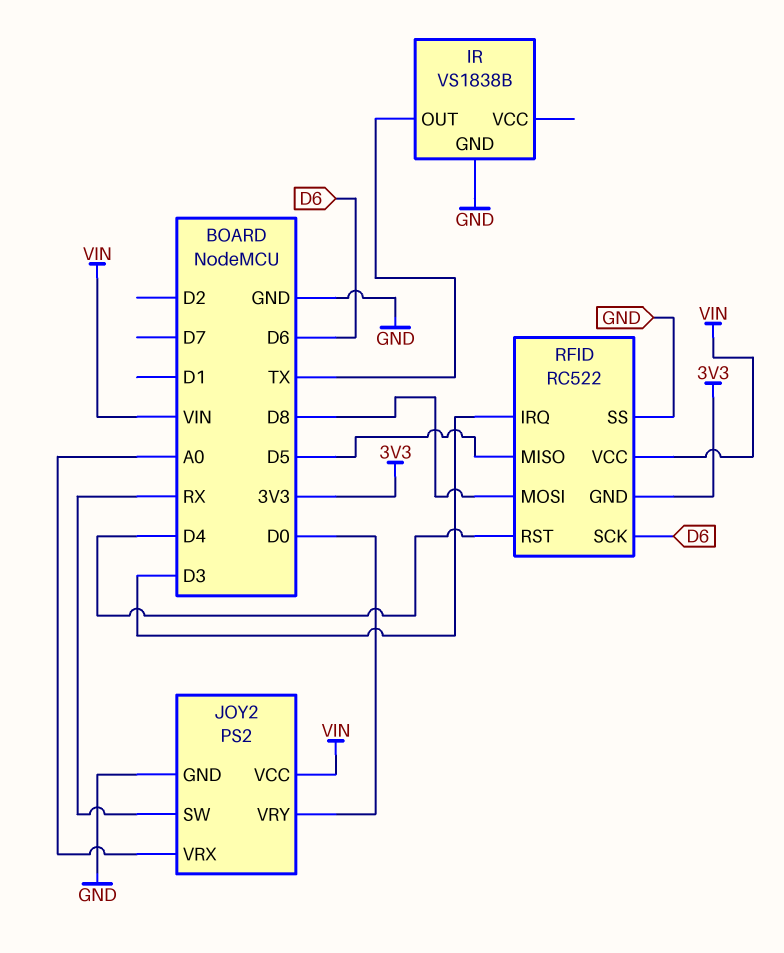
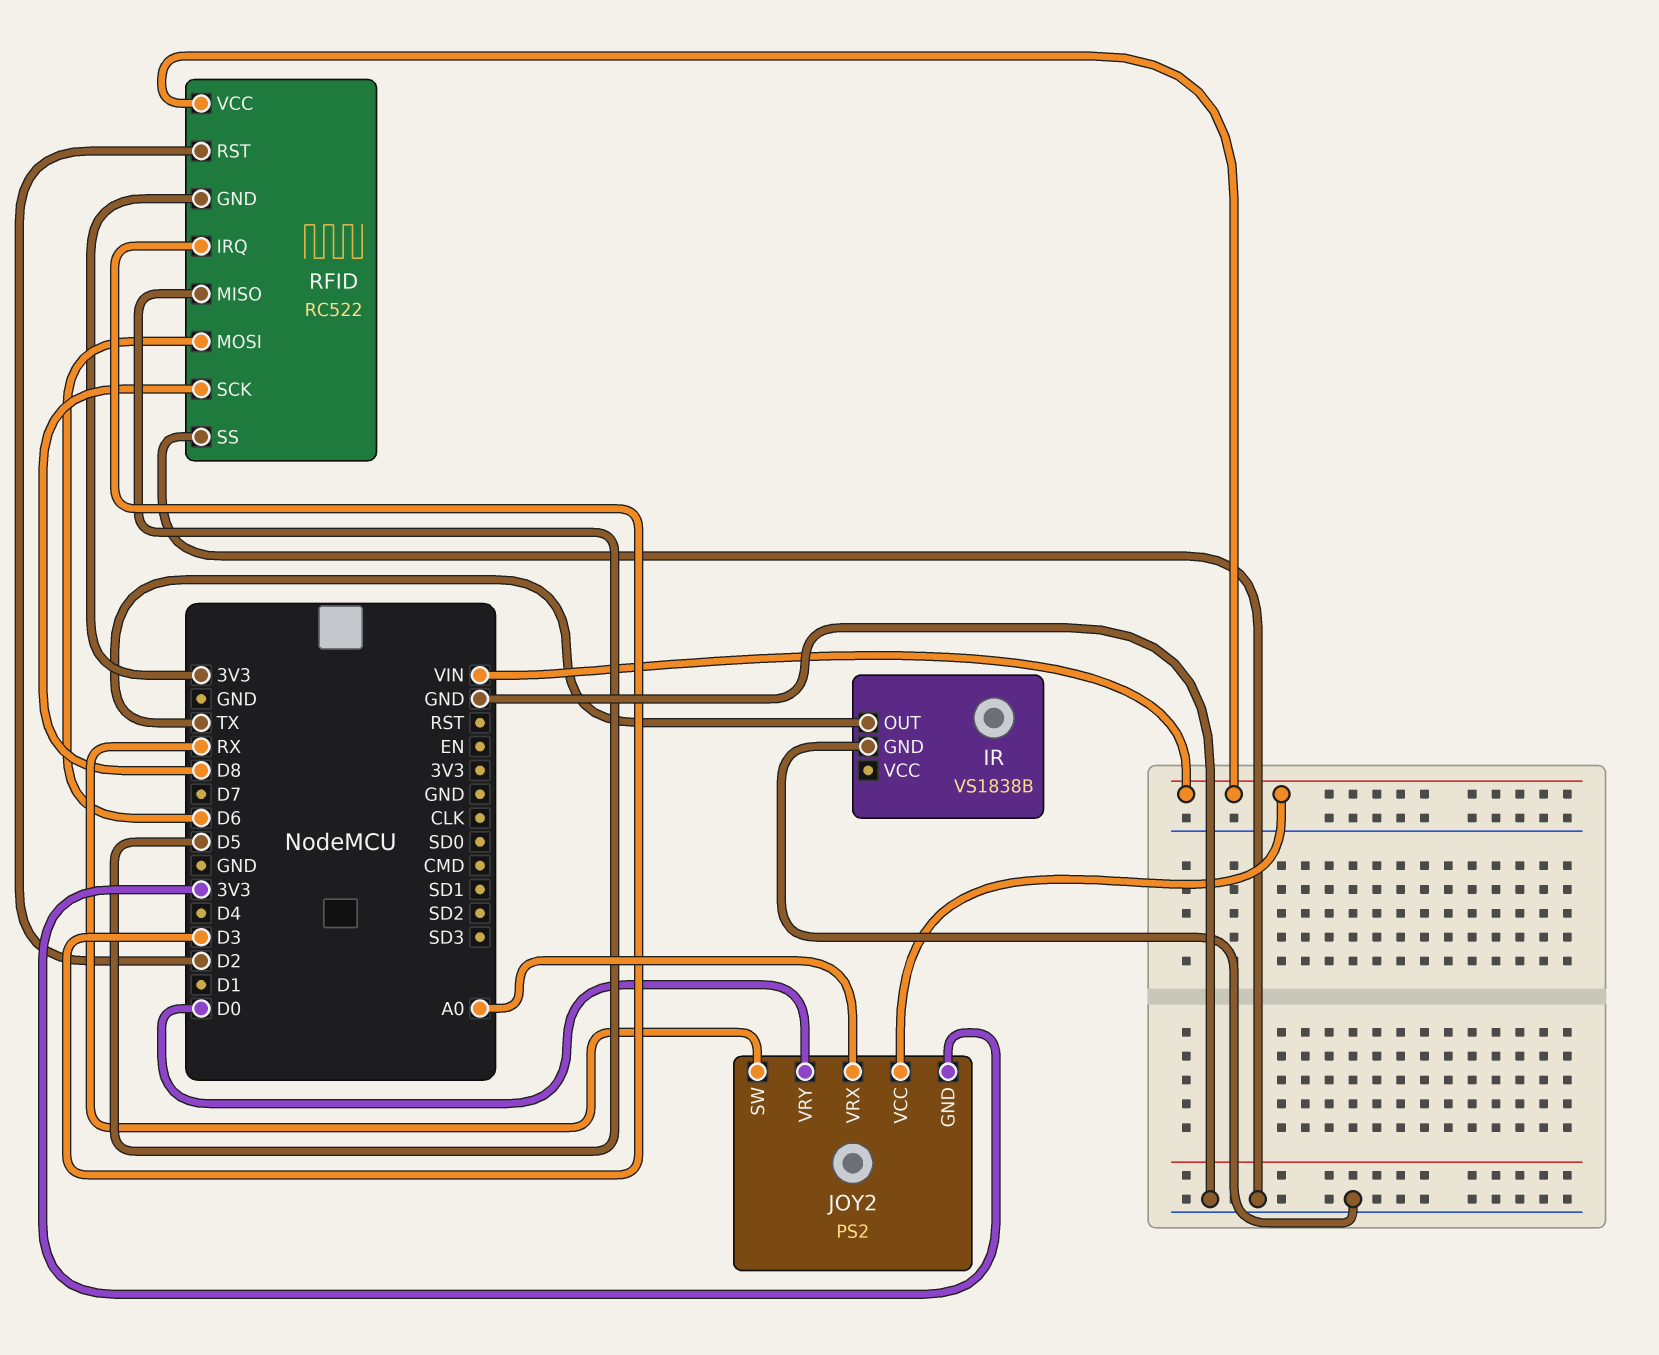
JOY2 pin GND: GND -> 3V3
RFID pin MOSI: D8 -> D6
RFID pin RST: D4 -> D2
RFID pin SCK: D6 -> D8

